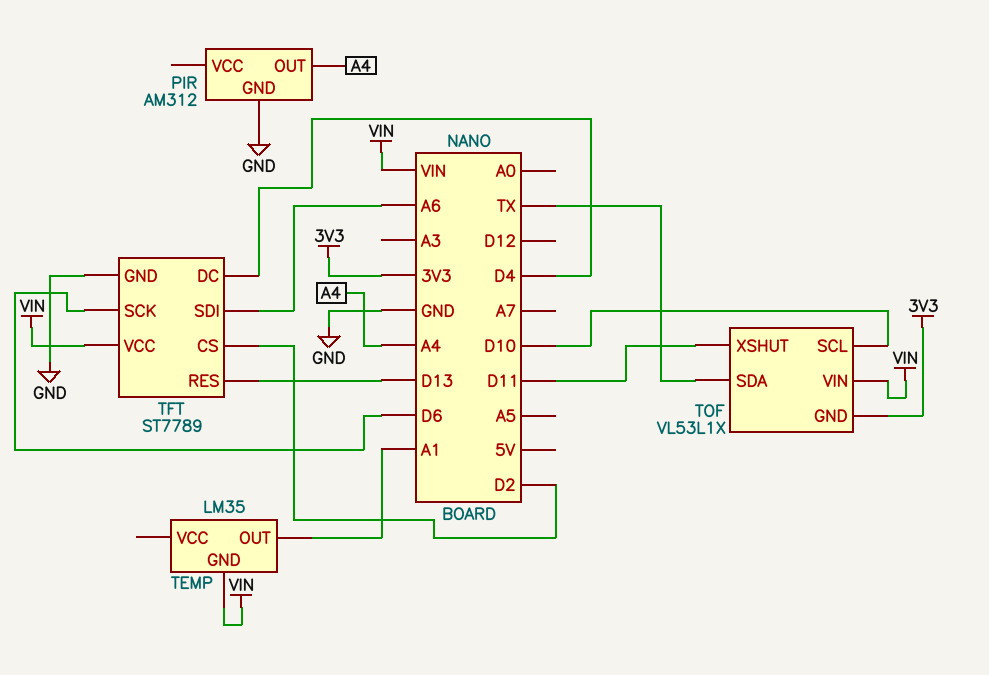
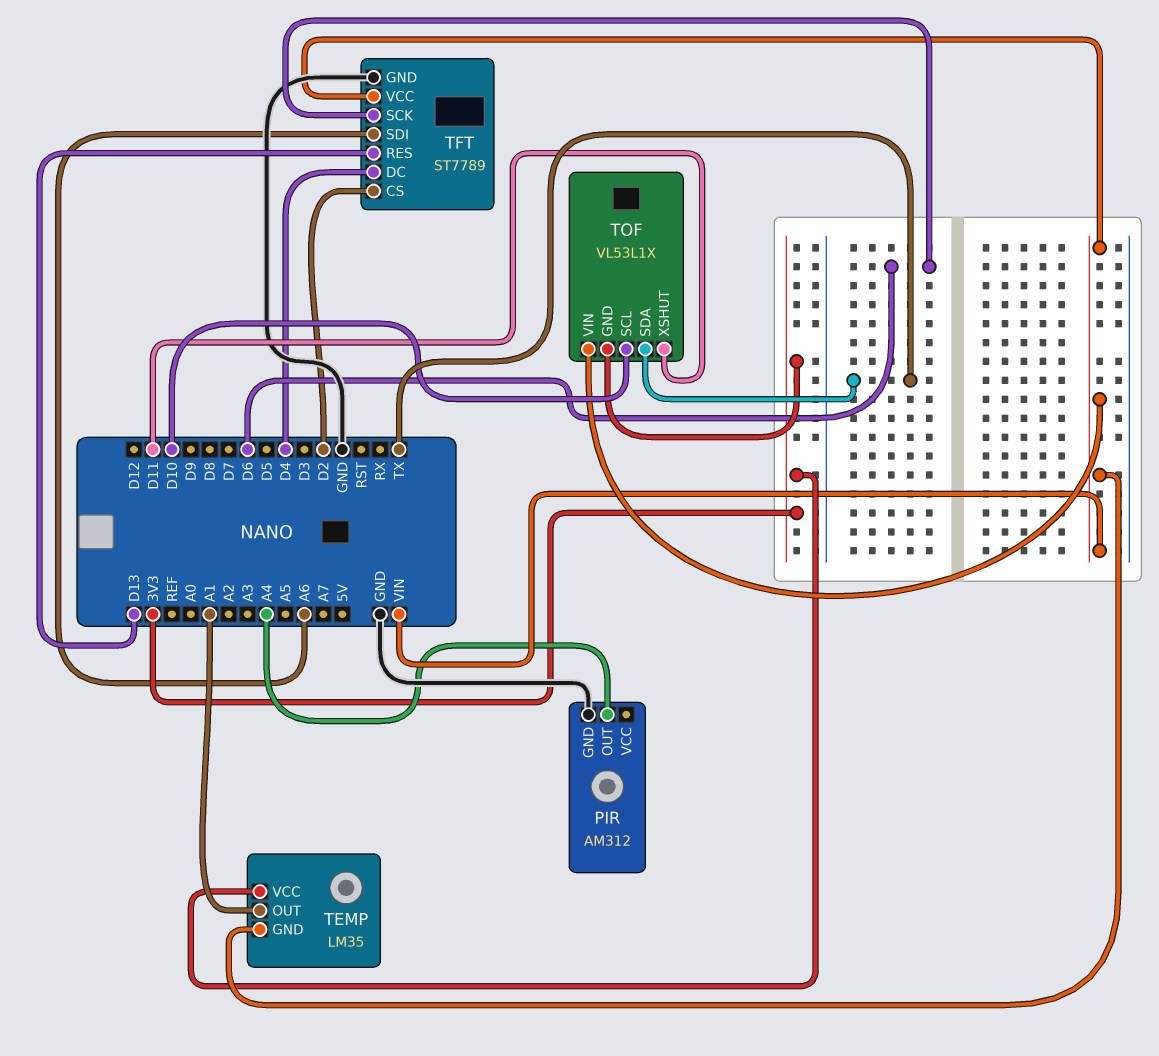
TEMP pin VCC: none -> 3V3

